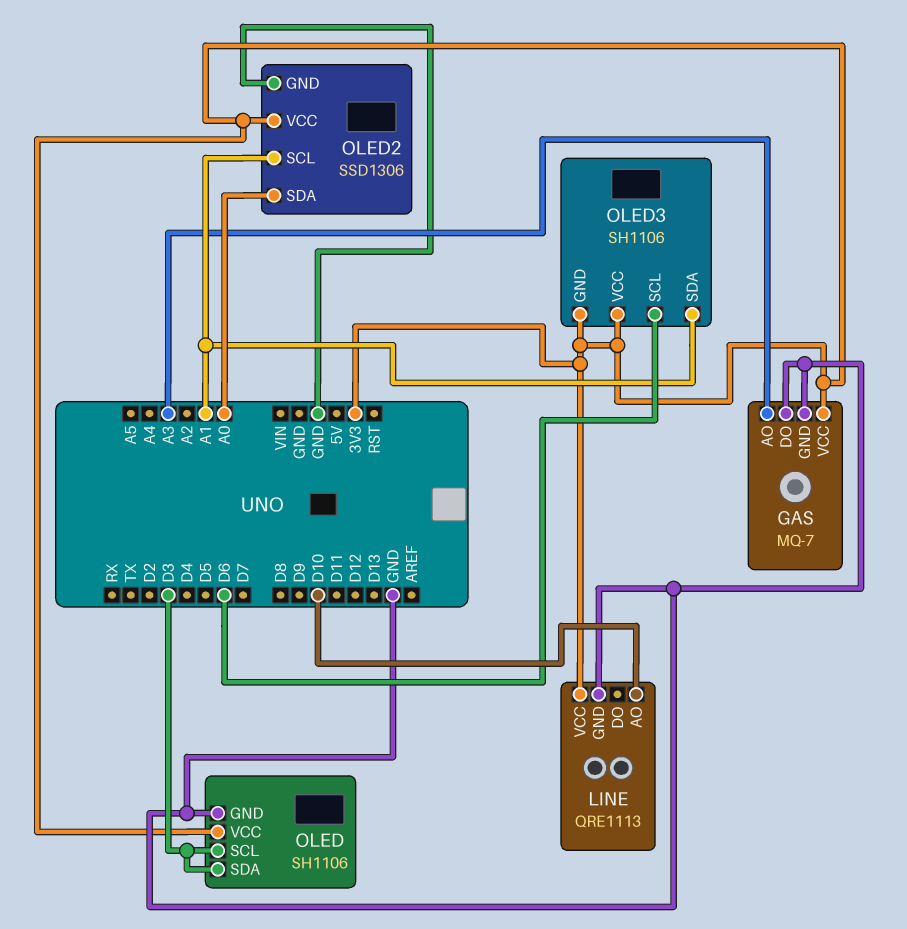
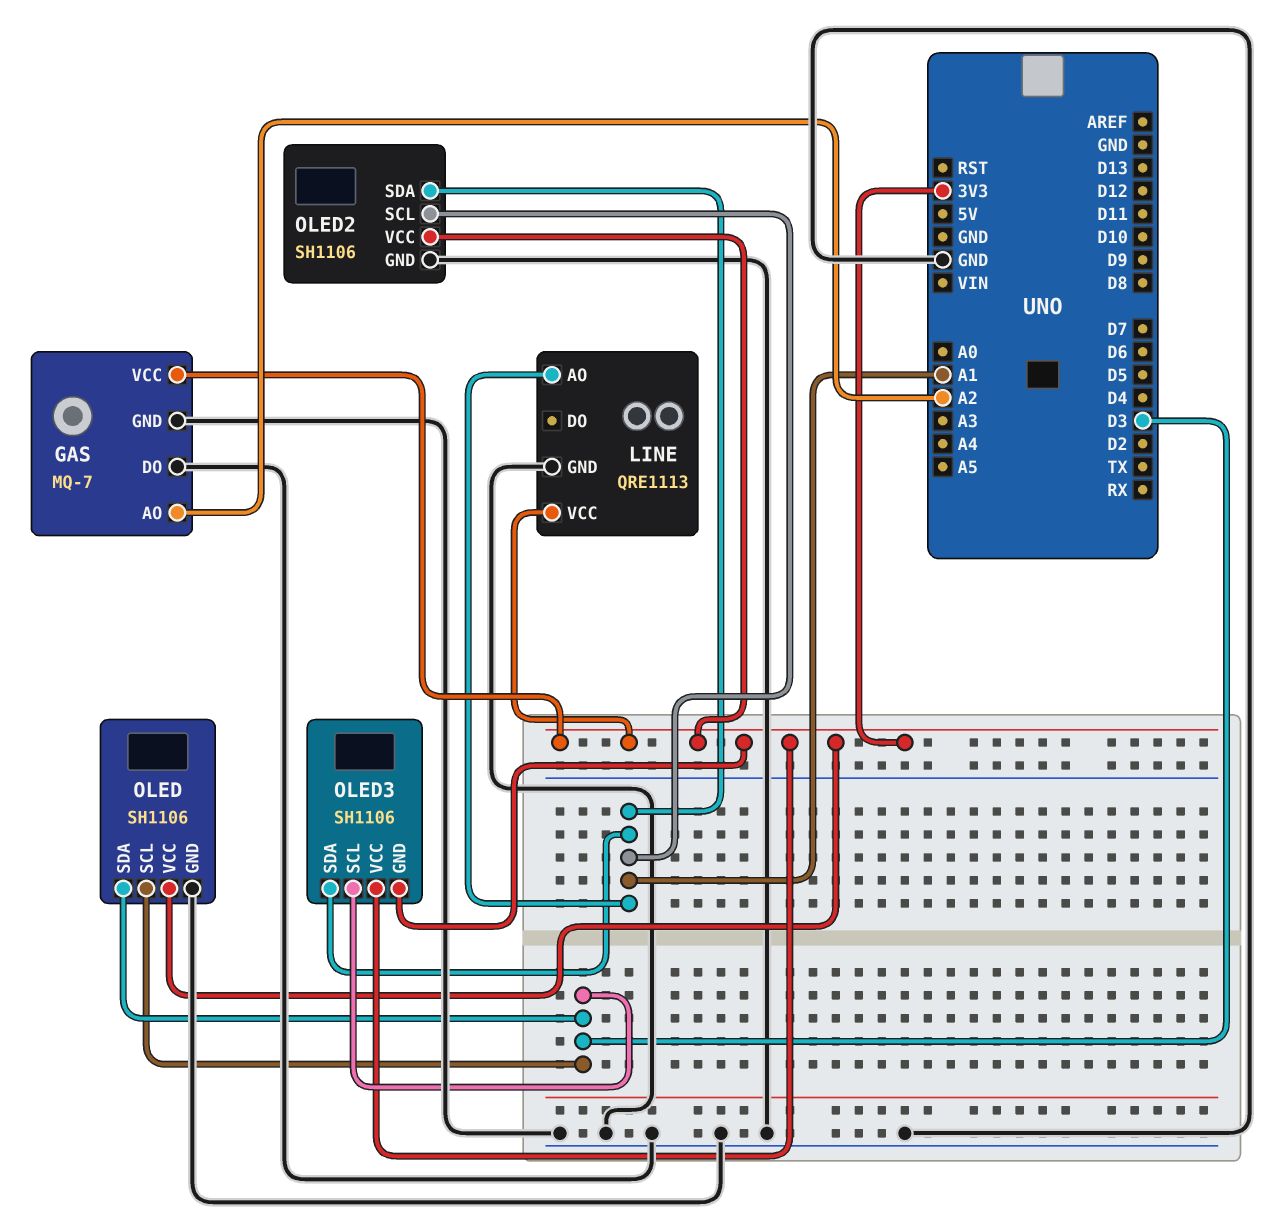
GAS pin AO: A3 -> A2
LINE pin AO: D10 -> A1
OLED2: SSD1306 -> SH1106
OLED2 pin SDA: A0 -> A1
OLED3 pin SCL: D6 -> D3

